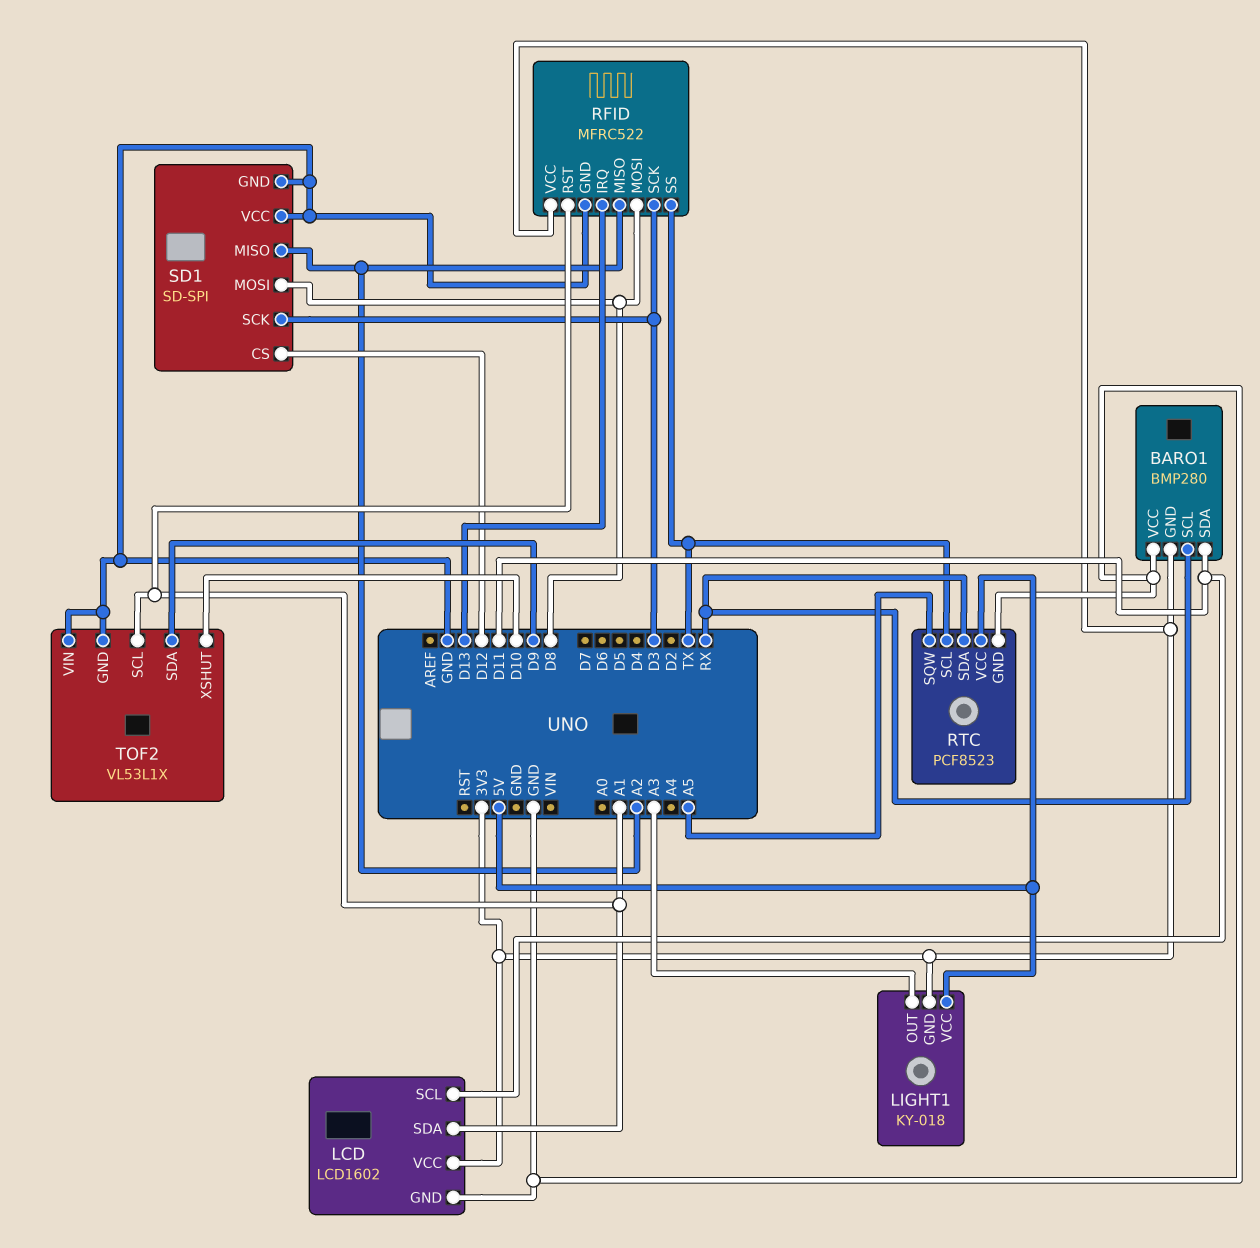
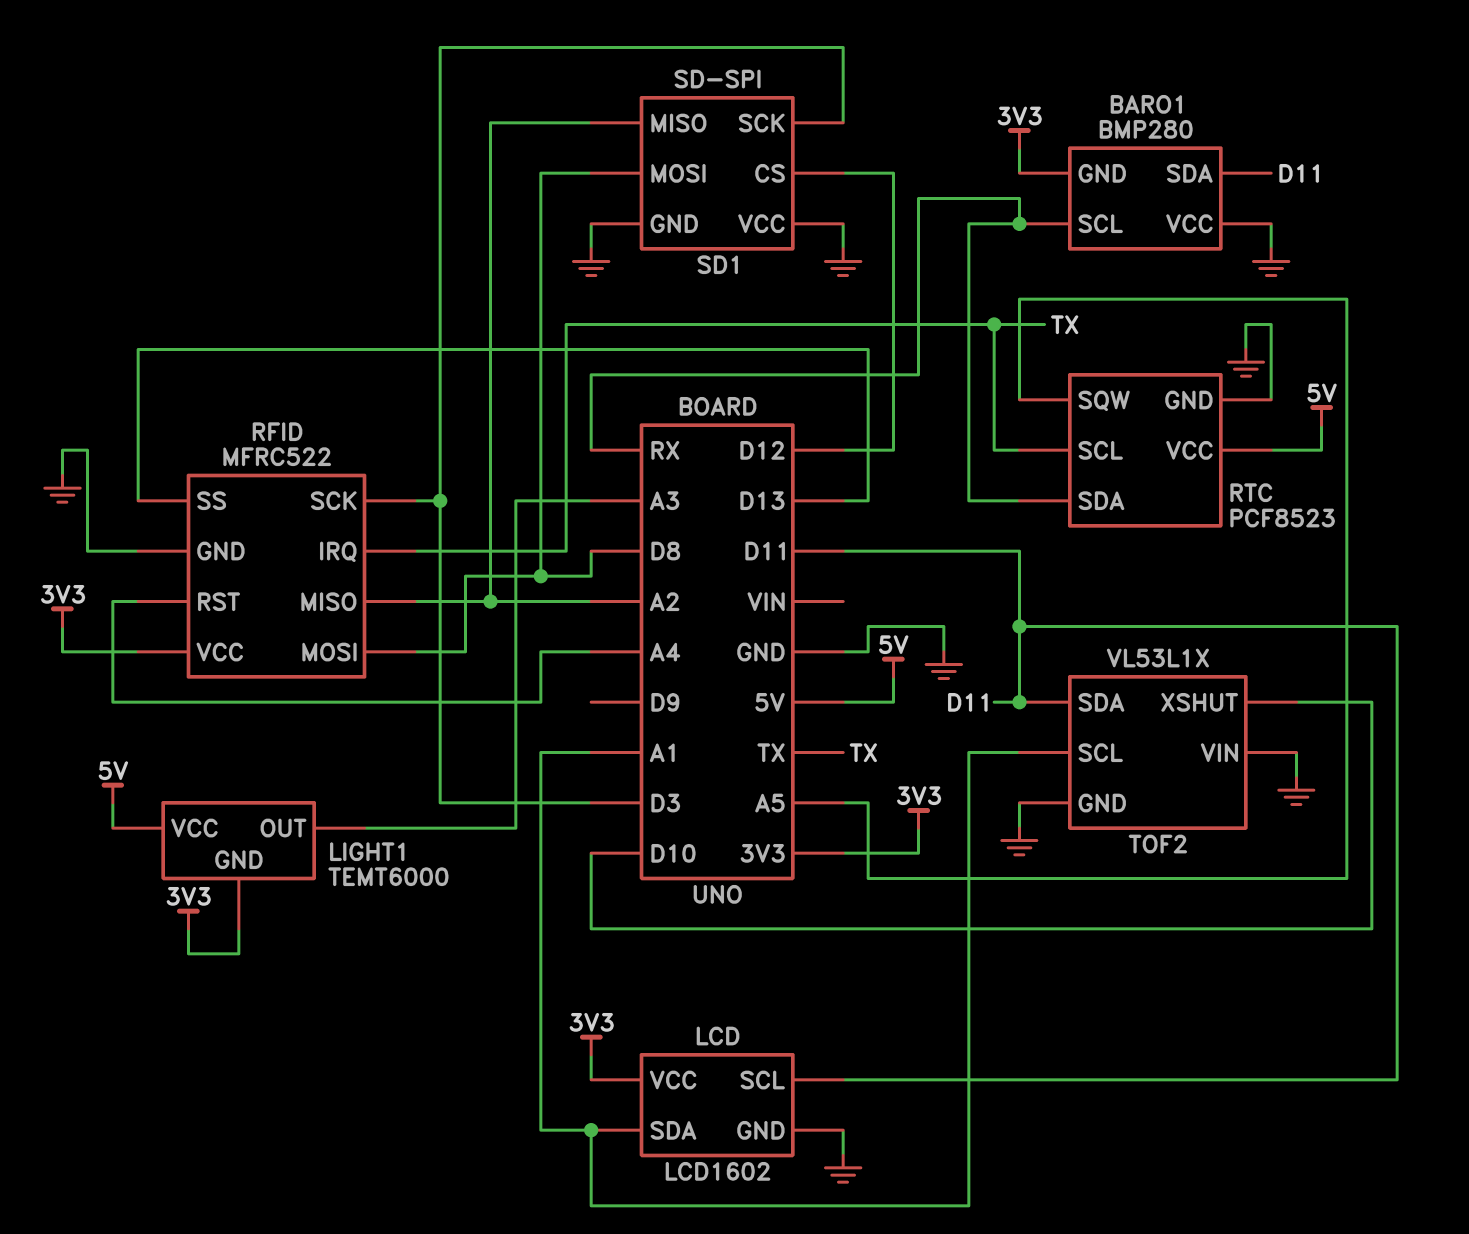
LIGHT1: KY-018 -> TEMT6000
RFID pin IRQ: D13 -> TX
RFID pin RST: A1 -> A4
RFID pin SS: TX -> D13
TOF2 pin SDA: D9 -> D11

